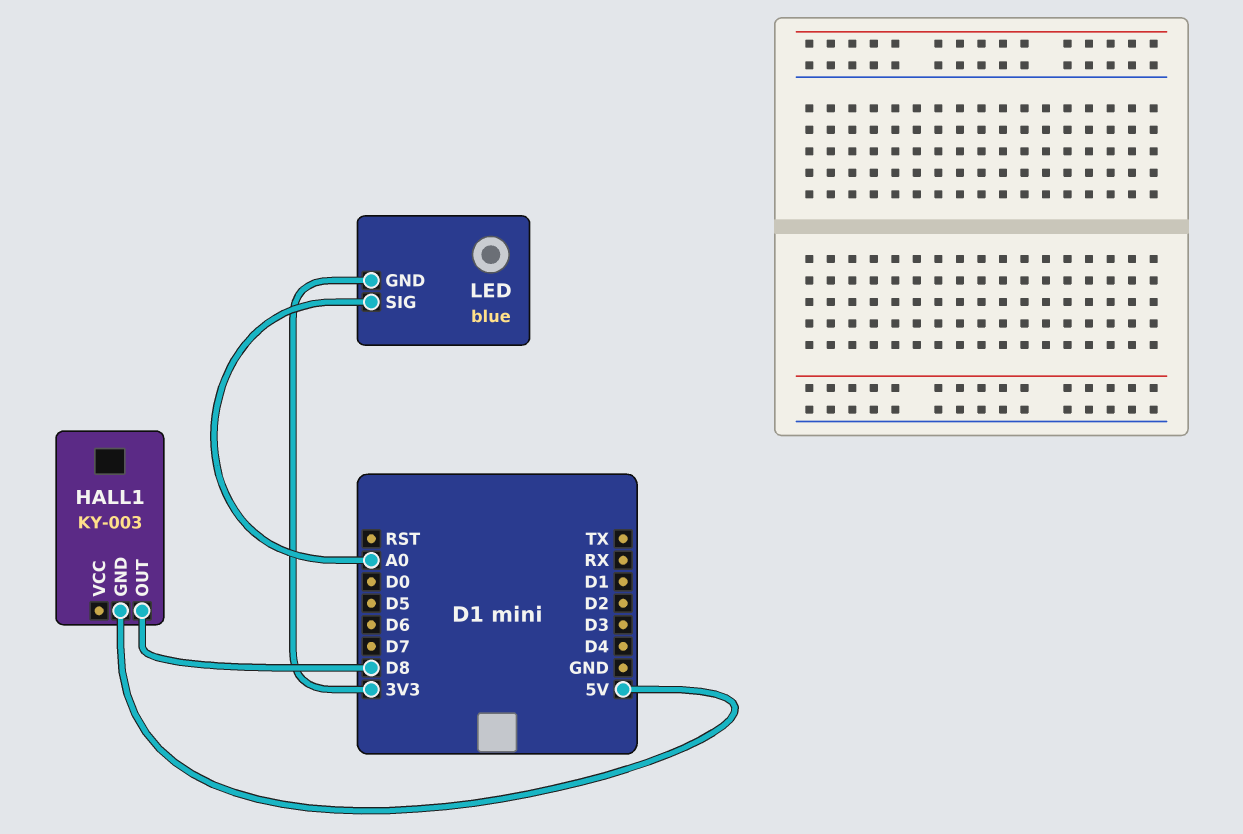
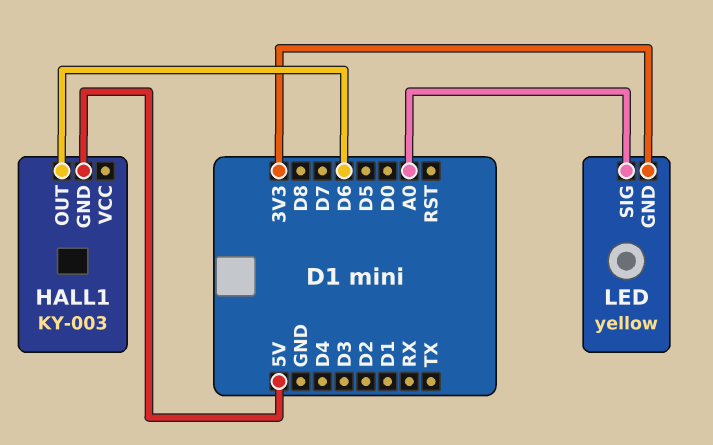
HALL1 pin OUT: D8 -> D6
LED: blue -> yellow

